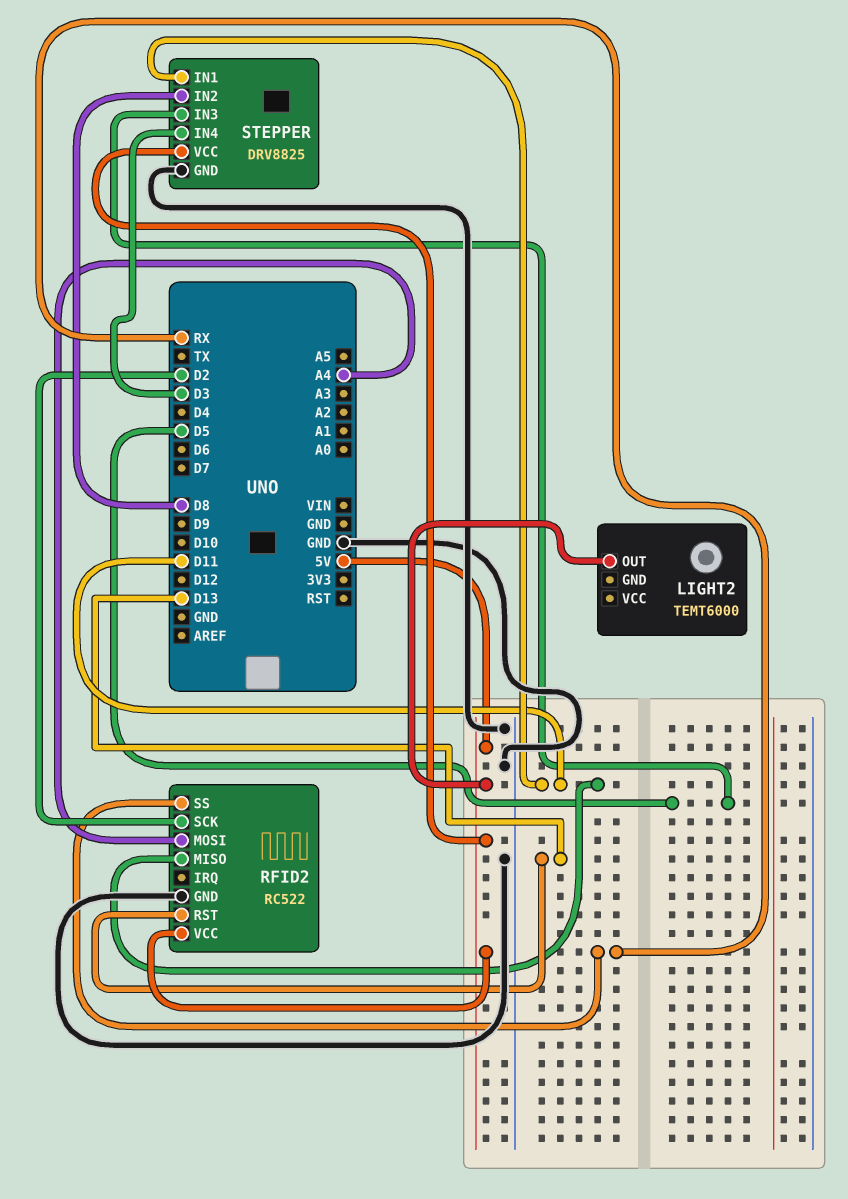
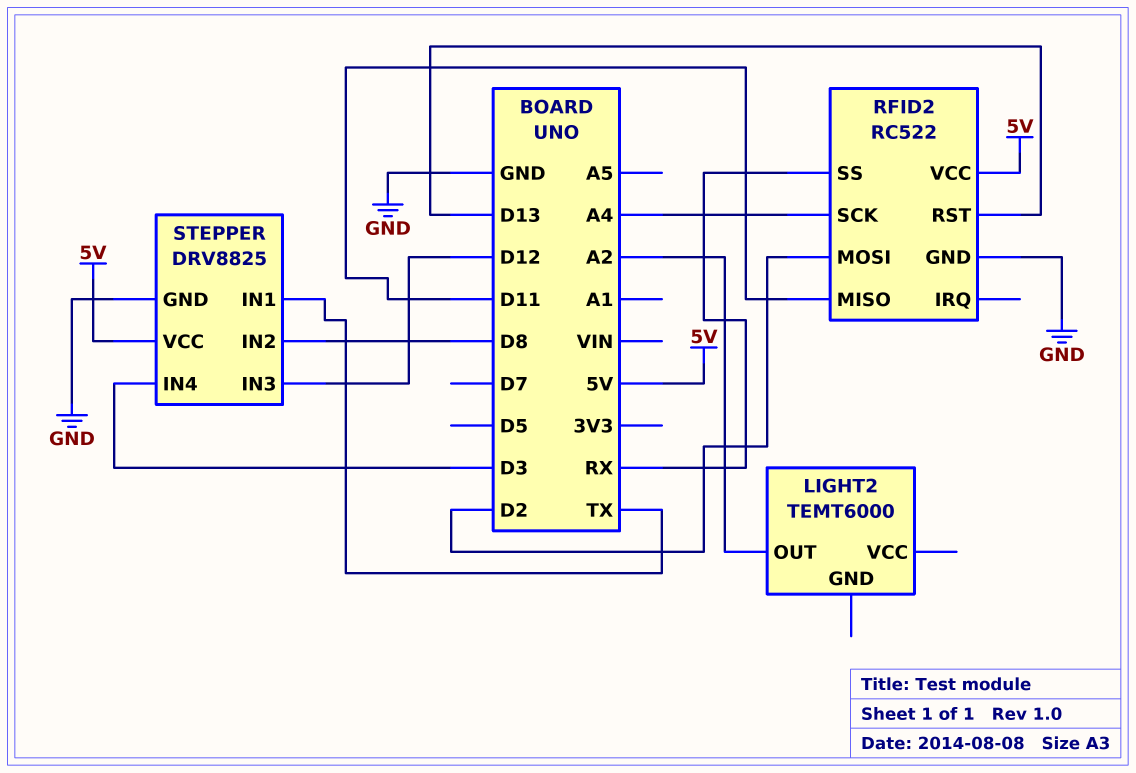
LIGHT2 pin OUT: 5V -> A2
RFID2 pin MOSI: A4 -> D2
RFID2 pin SCK: D2 -> A4
STEPPER pin IN1: D11 -> TX
STEPPER pin IN3: D5 -> D12

